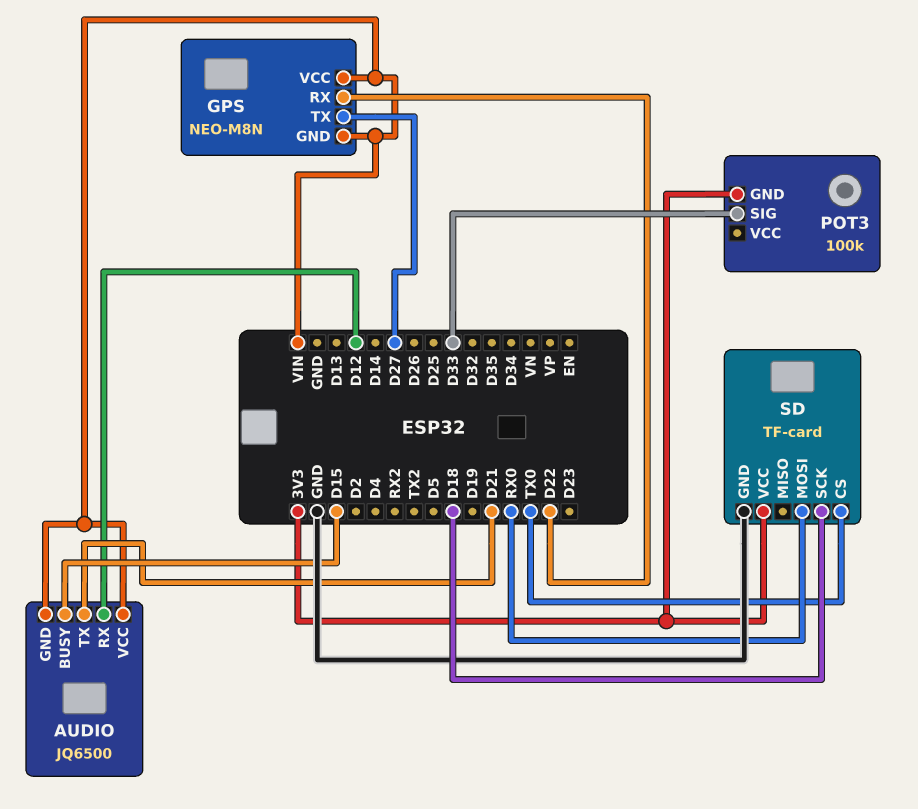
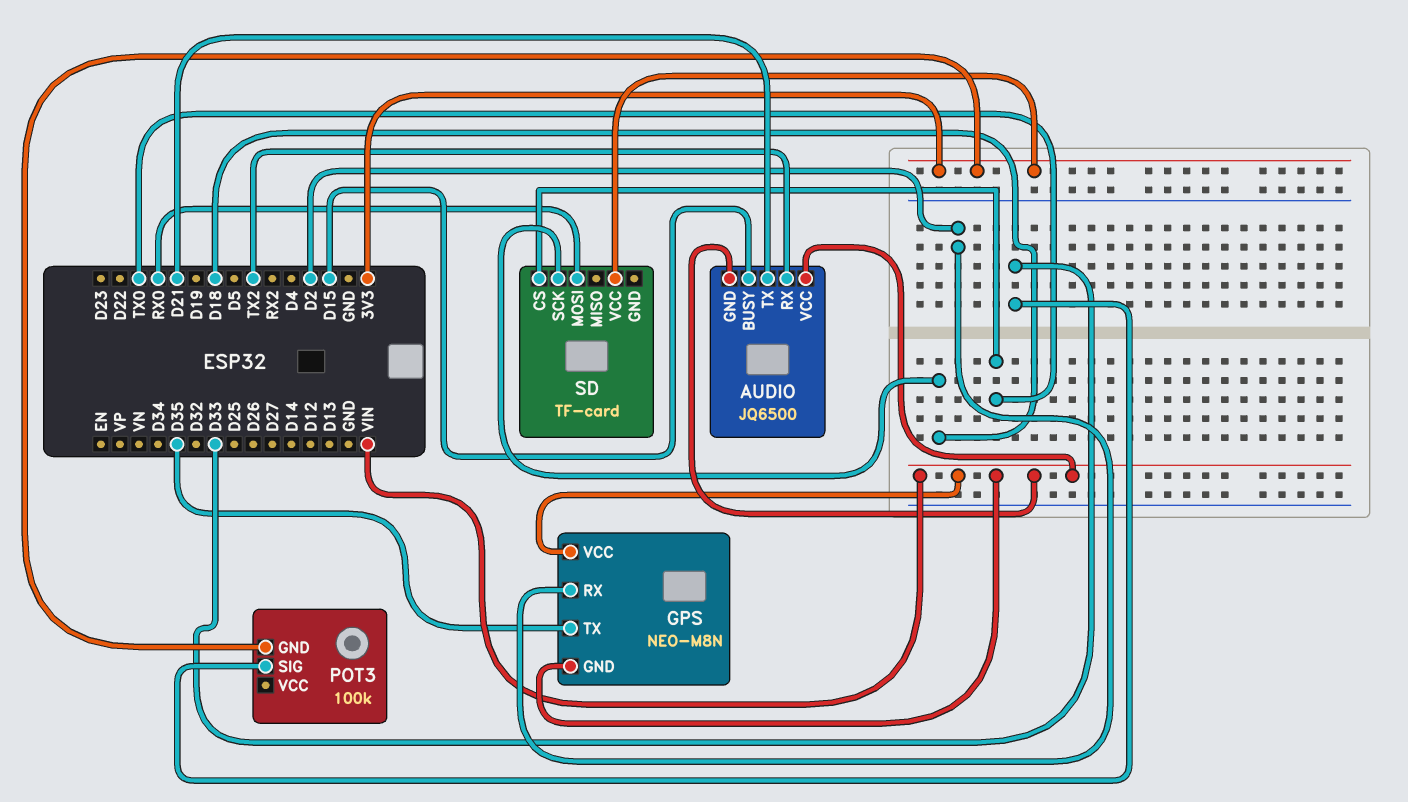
AUDIO pin RX: D12 -> TX2
GPS pin RX: D22 -> D2
GPS pin TX: D27 -> D35
SD pin GND: GND -> none

